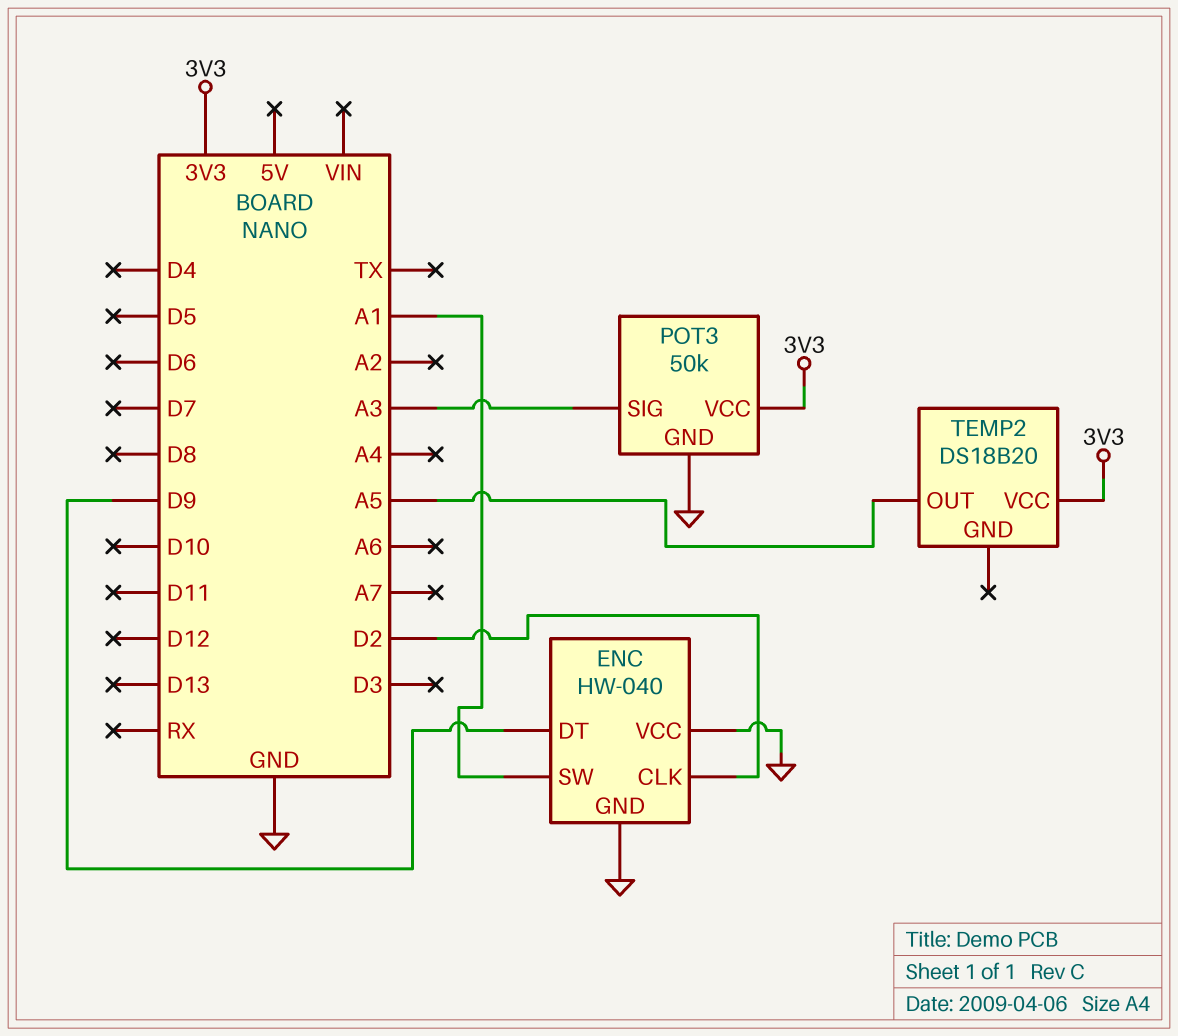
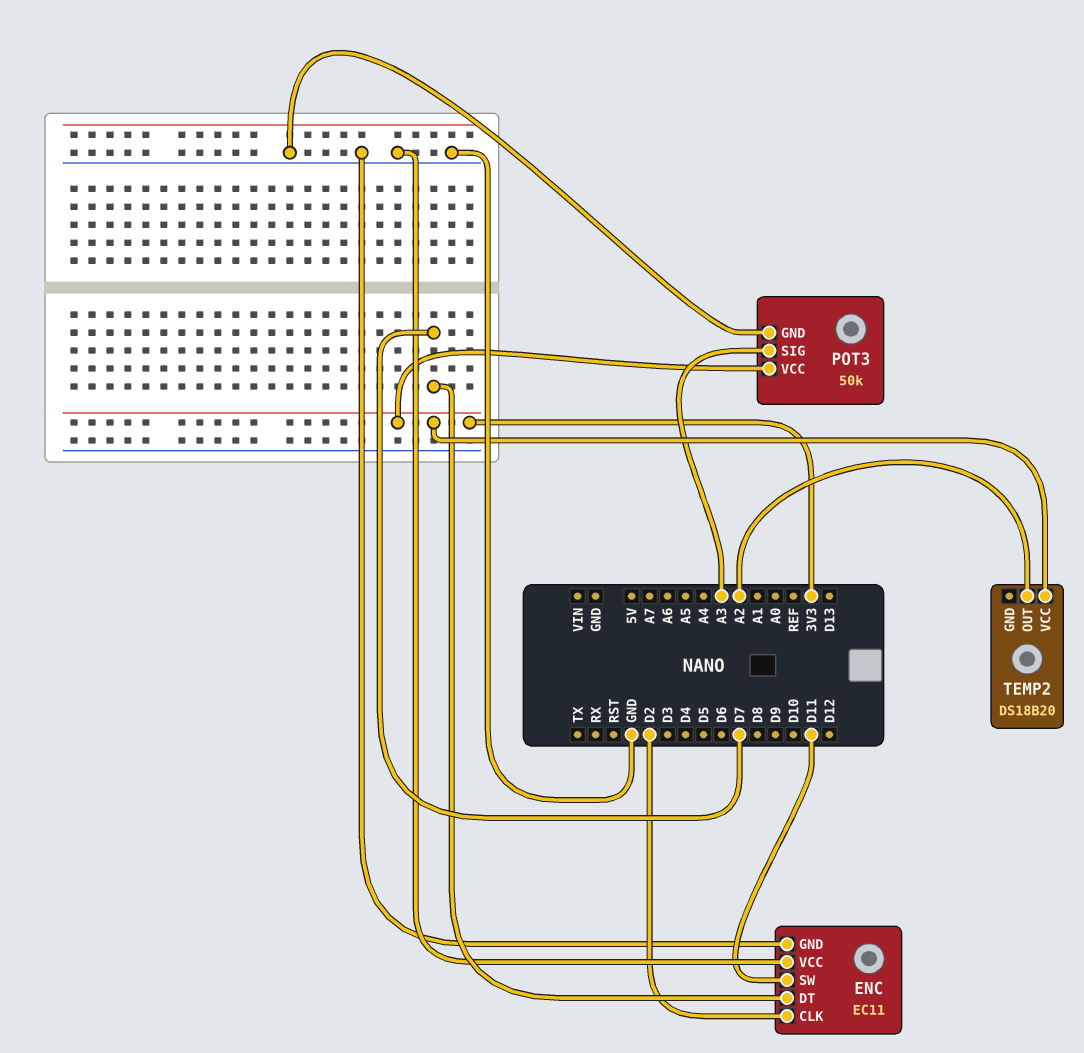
ENC: HW-040 -> EC11
ENC pin DT: D9 -> D7
ENC pin SW: A1 -> D11
TEMP2 pin OUT: A5 -> A2

